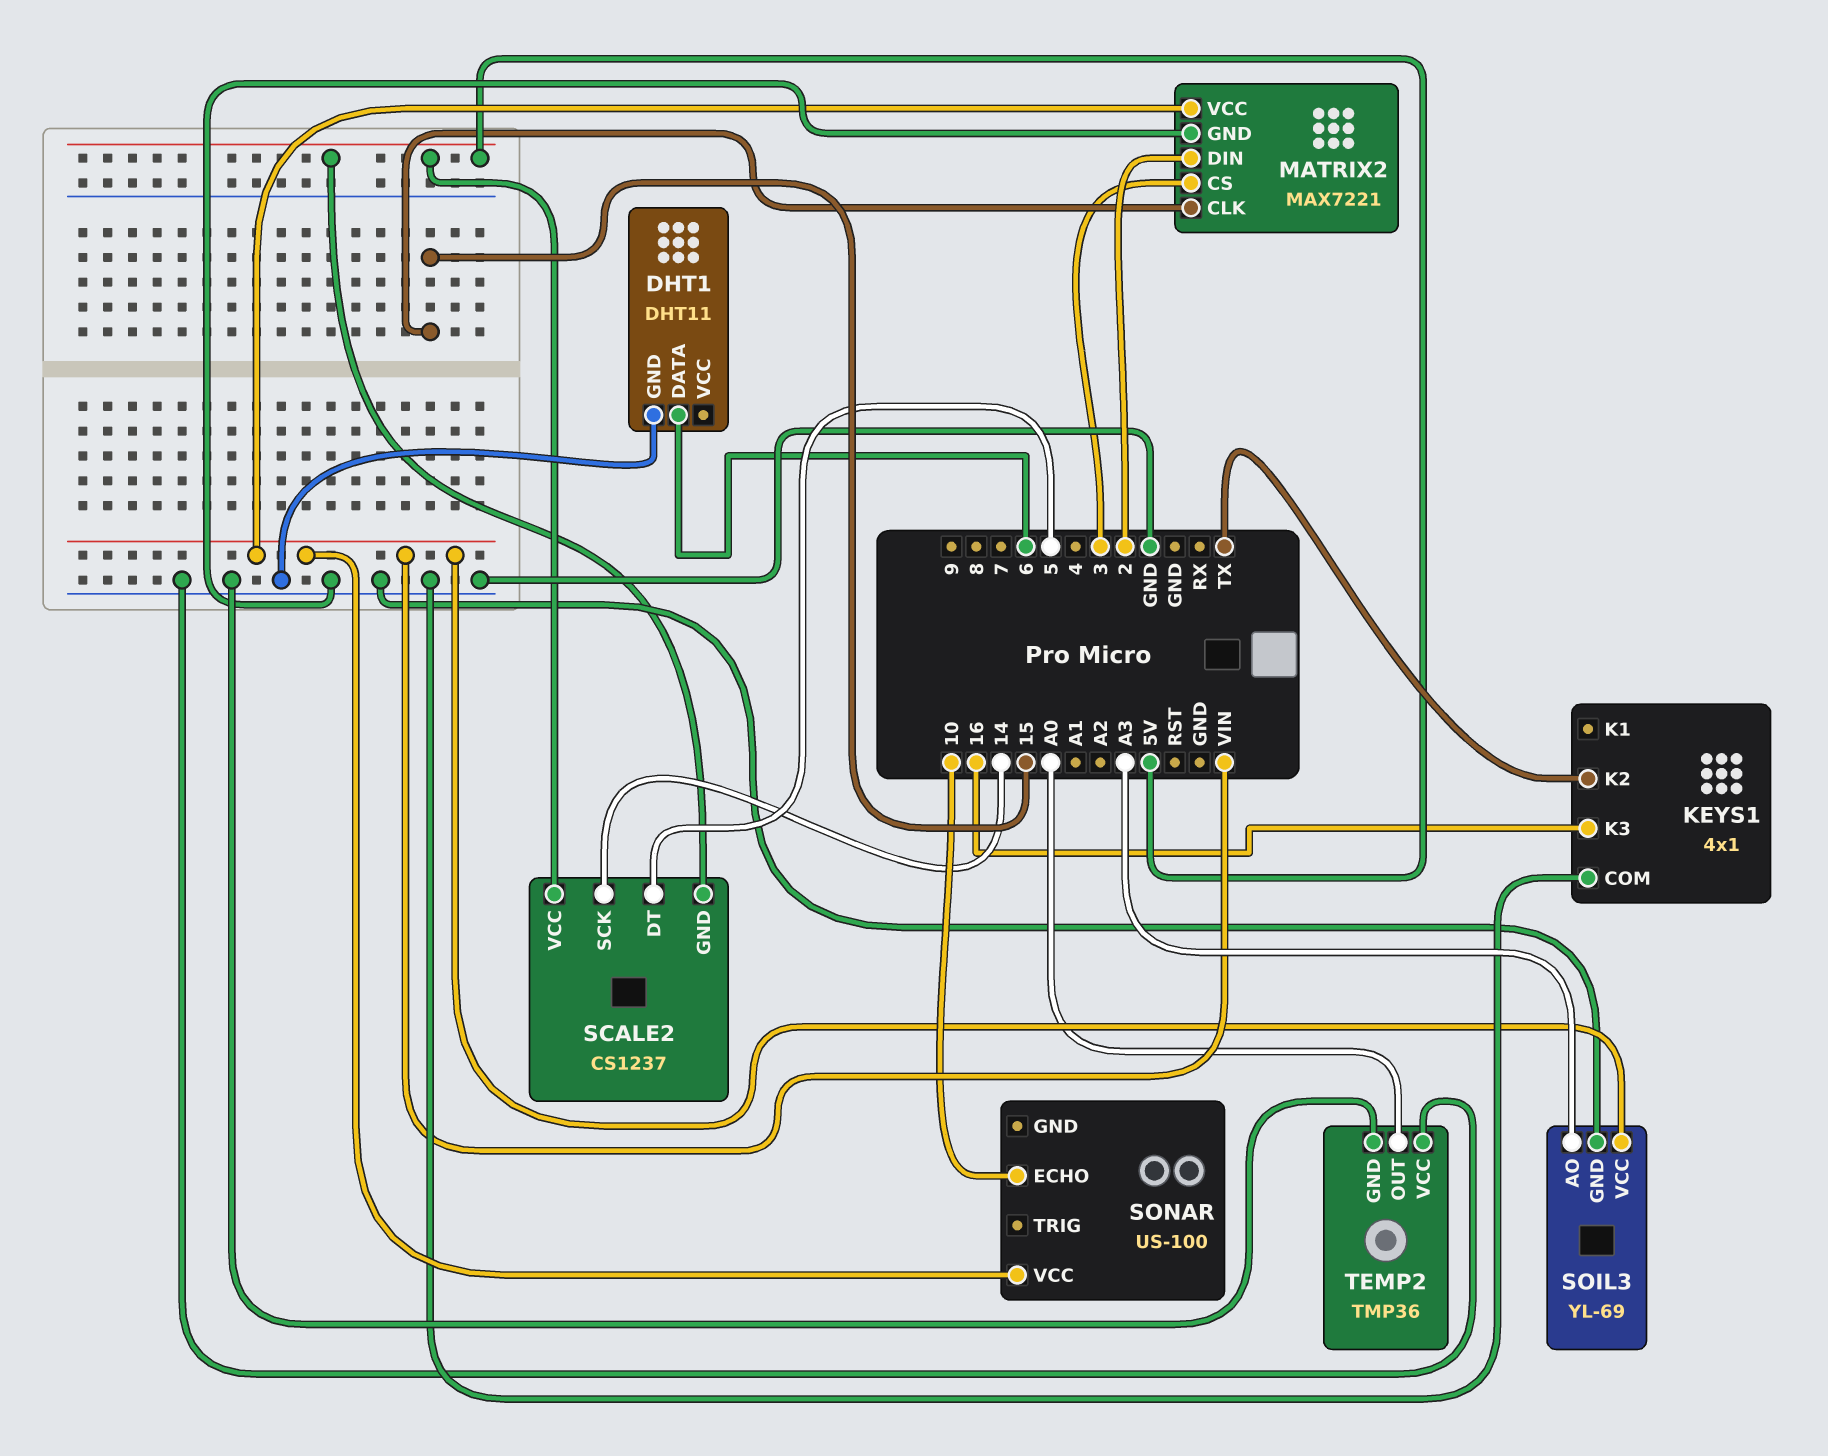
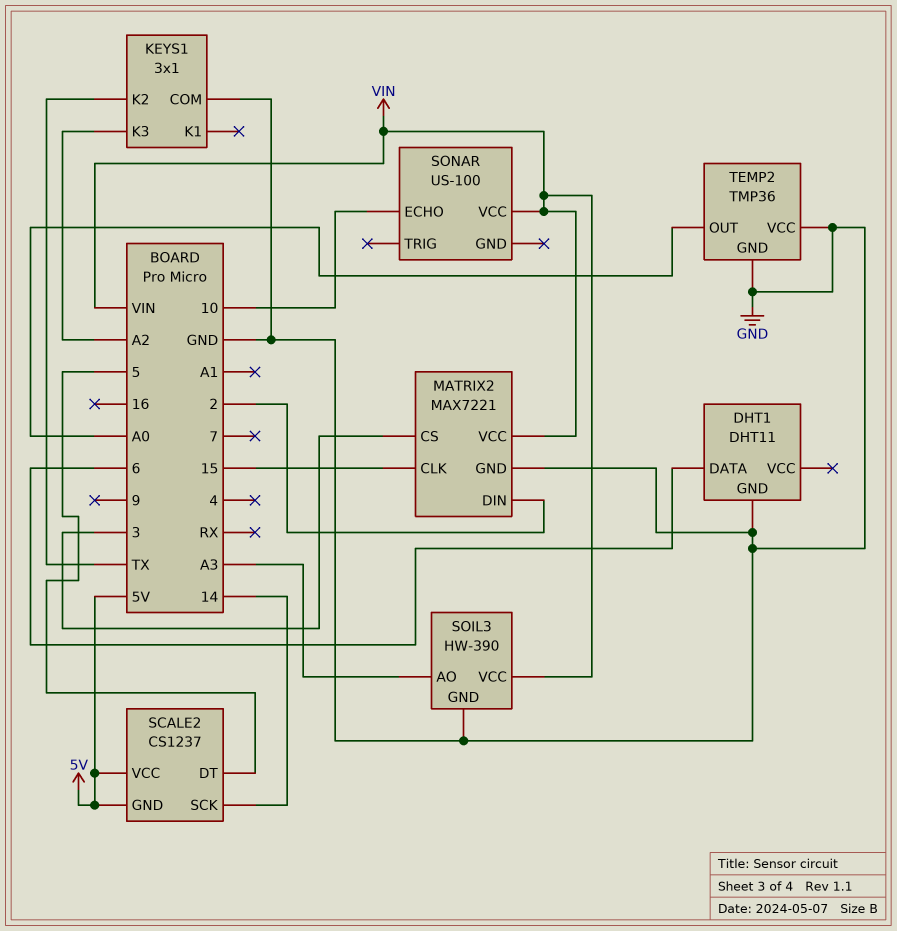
KEYS1: 4x1 -> 3x1
KEYS1 pin K3: 16 -> A2
SOIL3: YL-69 -> HW-390

